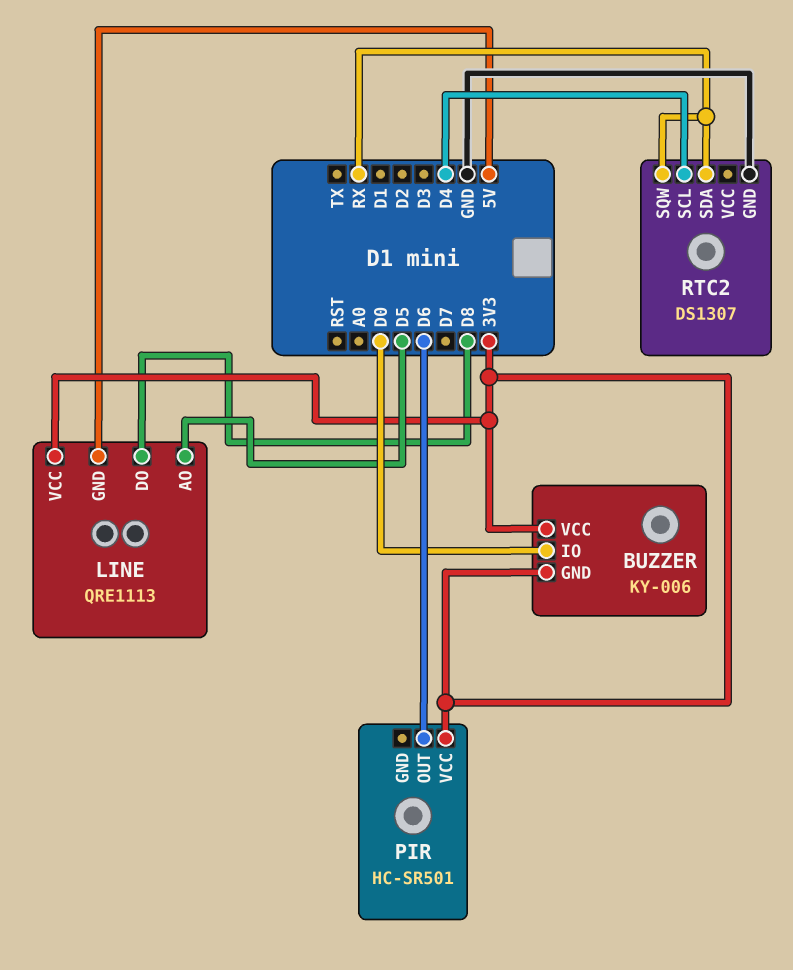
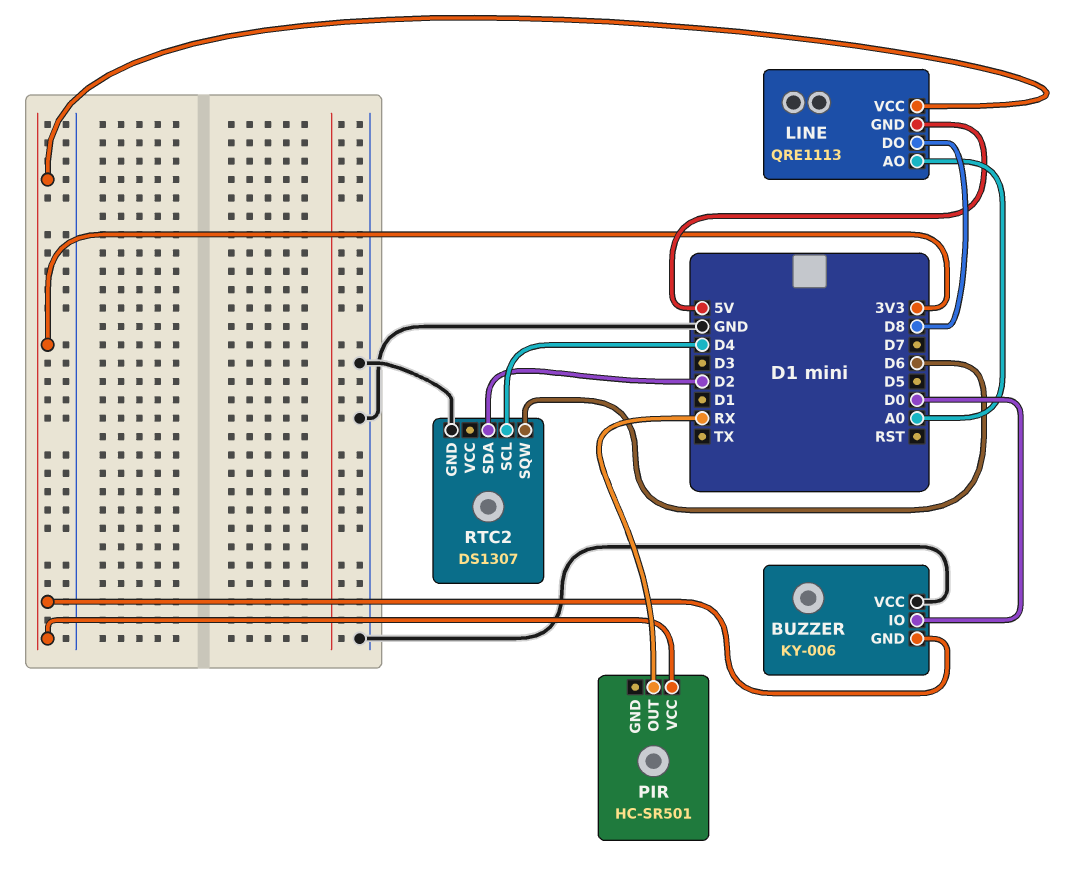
BUZZER pin VCC: 3V3 -> GND
LINE pin AO: D5 -> A0
PIR pin OUT: D6 -> RX
RTC2 pin SDA: RX -> D2
RTC2 pin SQW: RX -> D6

